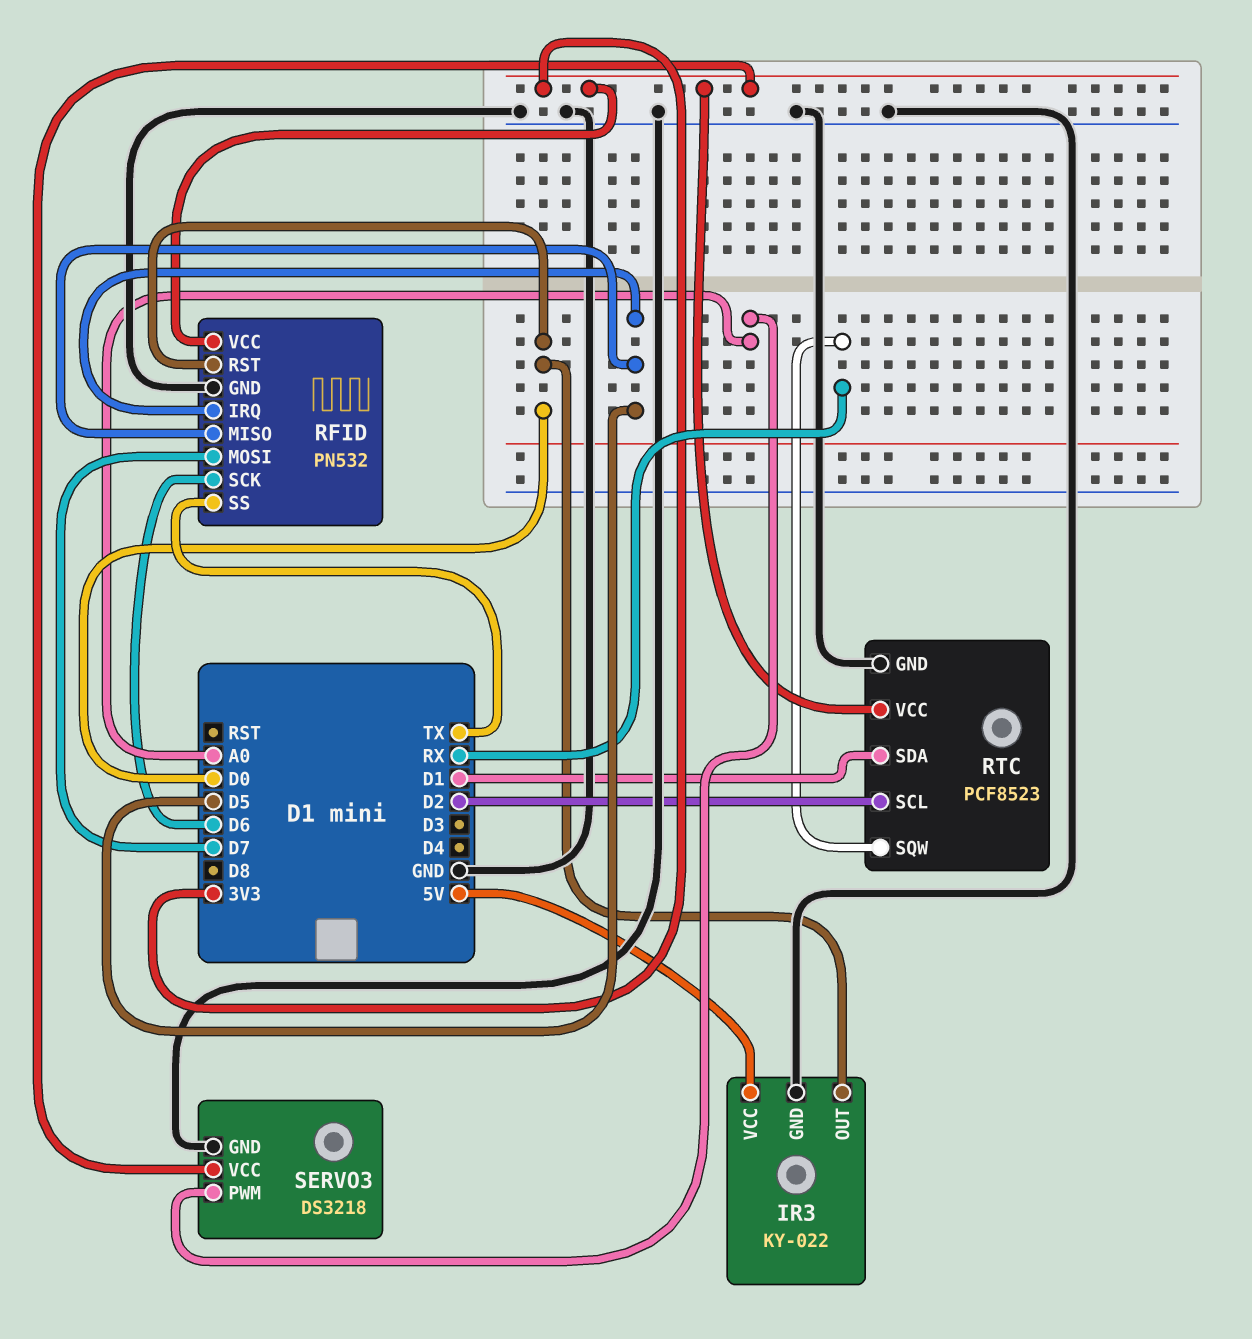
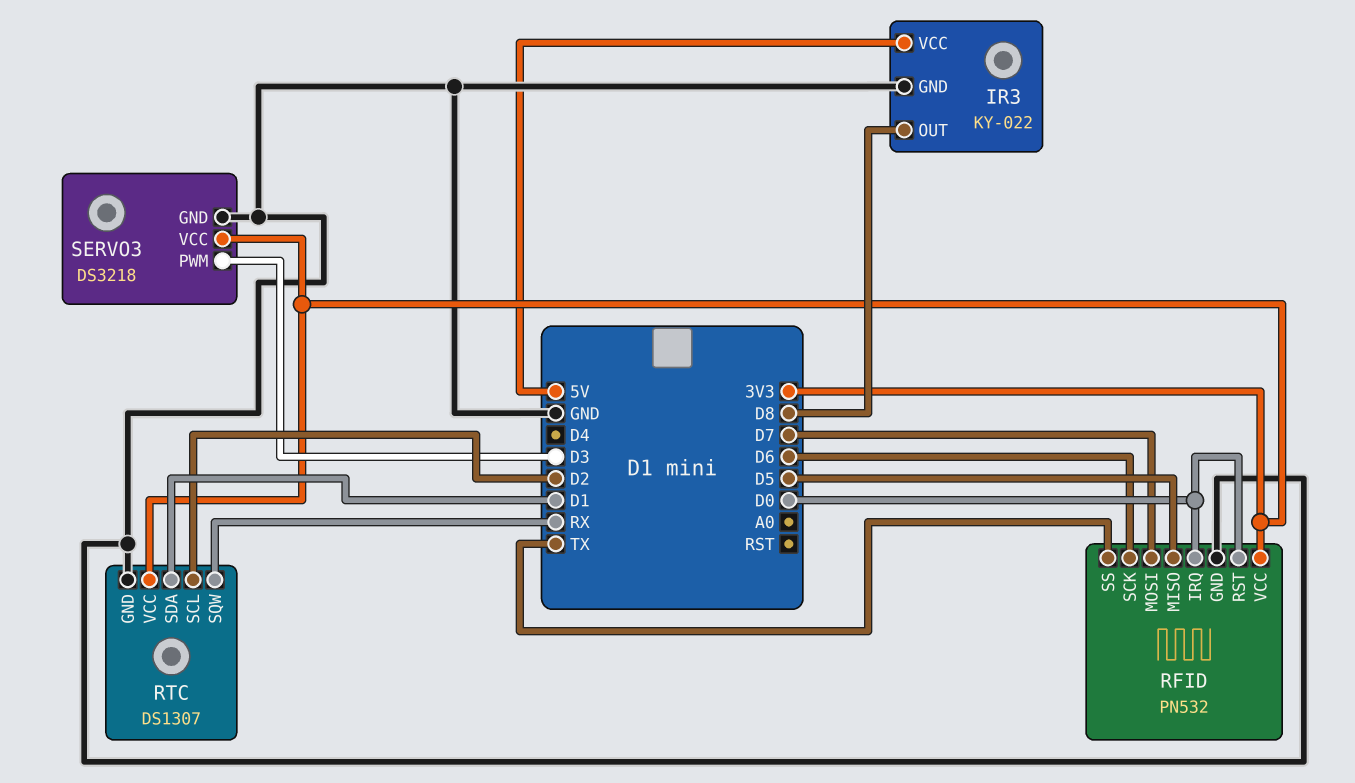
IR3 pin OUT: D0 -> D8
RFID pin IRQ: D5 -> D0
RTC: PCF8523 -> DS1307
SERVO3 pin PWM: A0 -> D3

